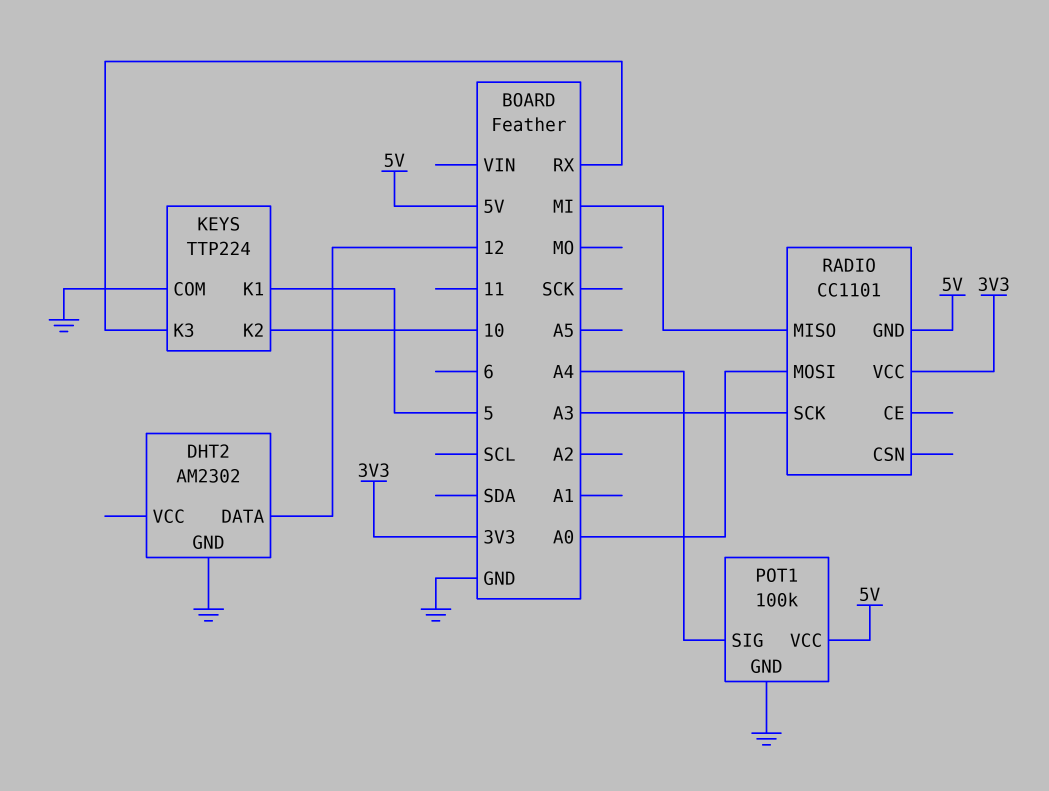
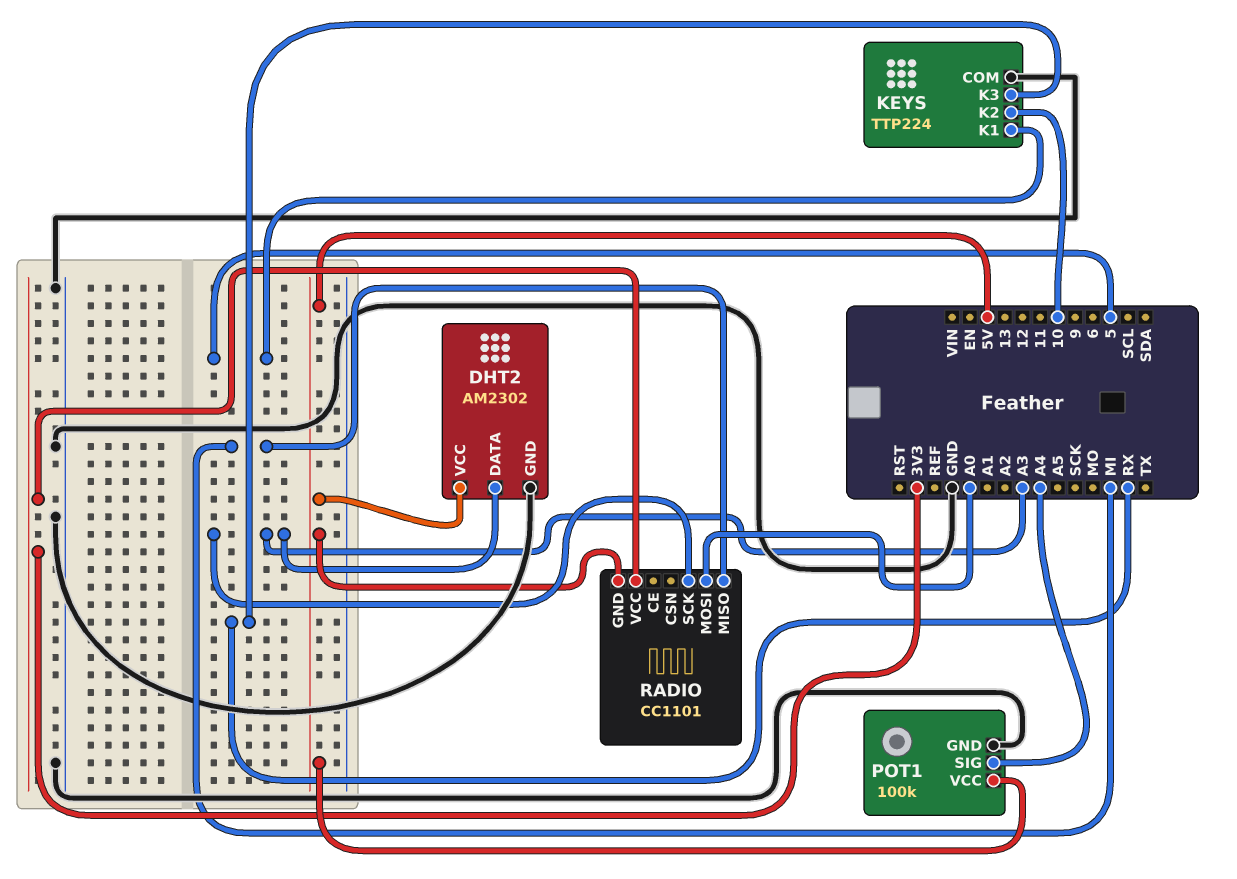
DHT2 pin DATA: 12 -> A3
DHT2 pin VCC: none -> 5V

